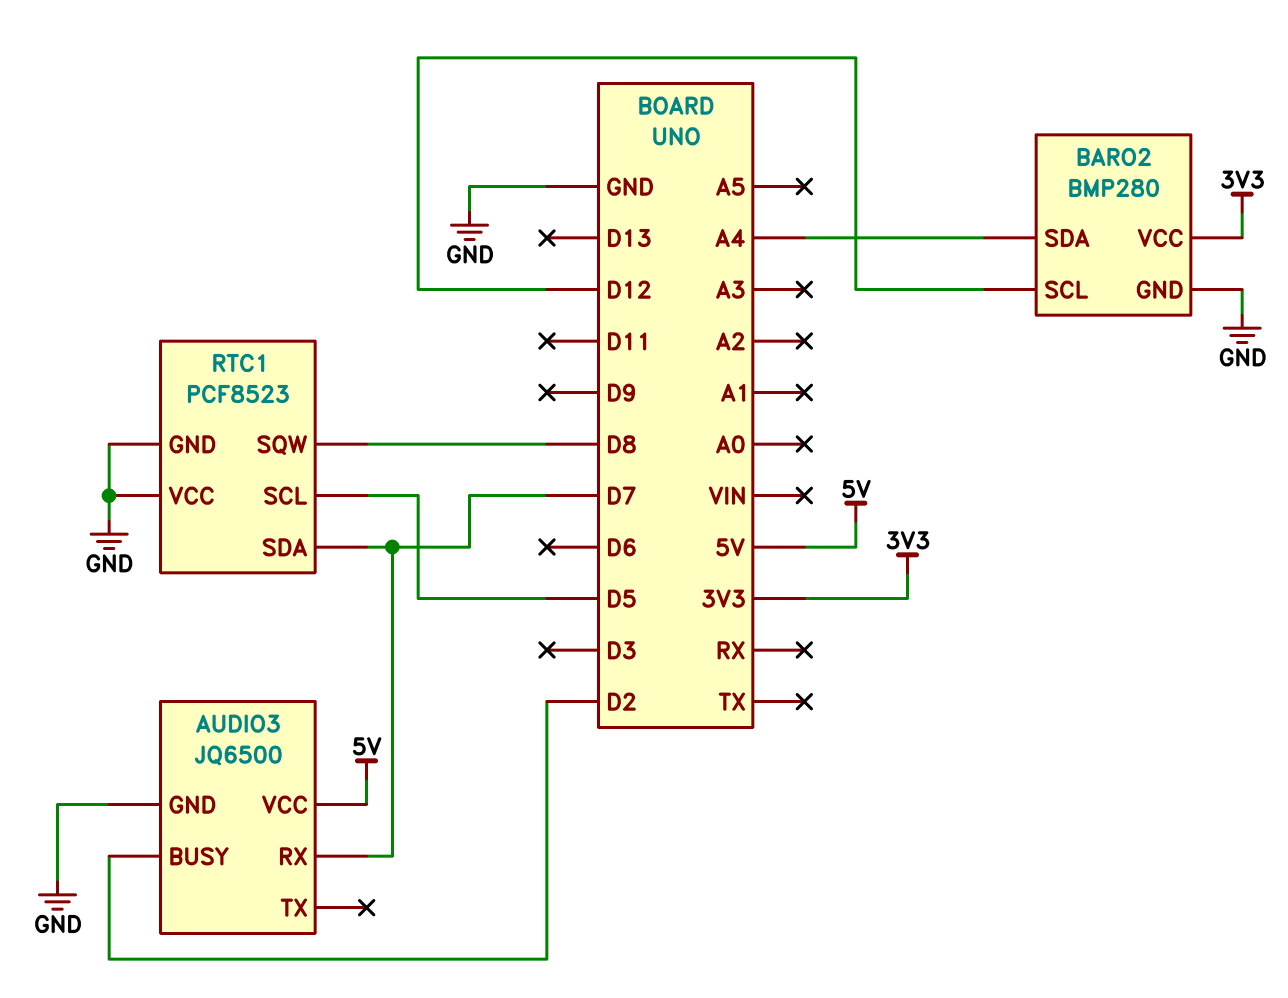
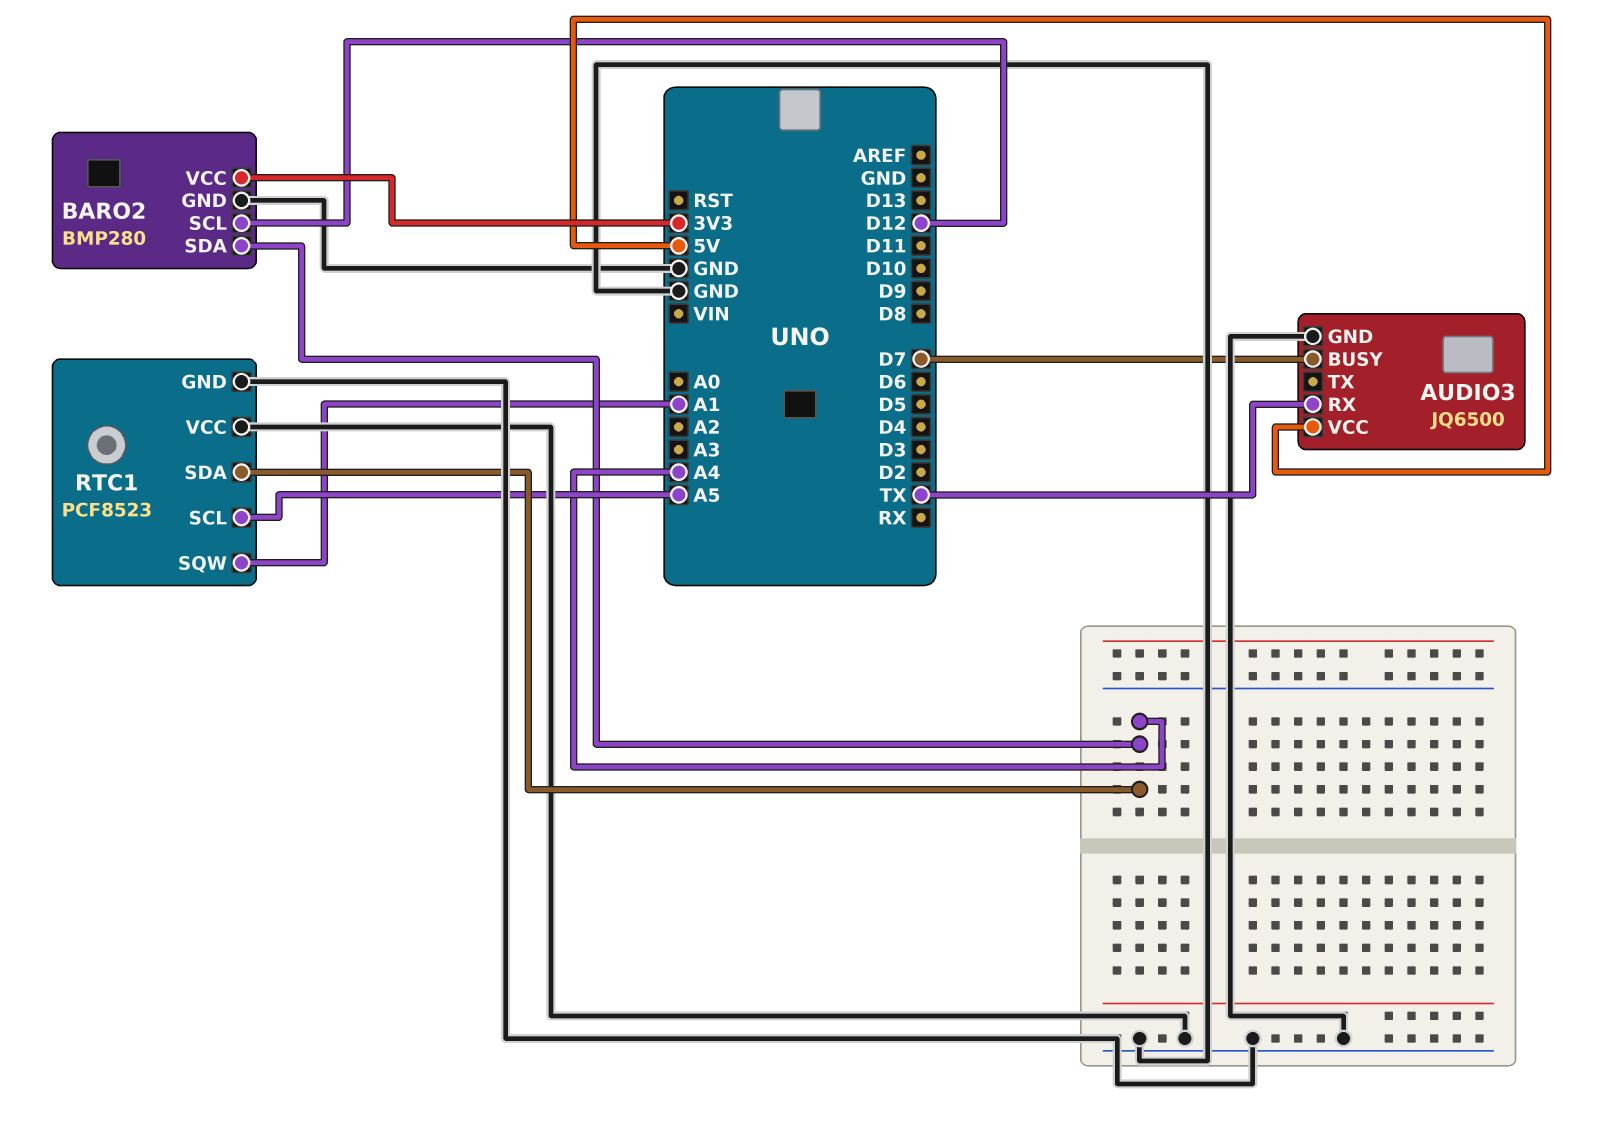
AUDIO3 pin BUSY: D2 -> D7
AUDIO3 pin RX: D7 -> TX
RTC1 pin SCL: D5 -> A5
RTC1 pin SDA: D7 -> A4
RTC1 pin SQW: D8 -> A1

